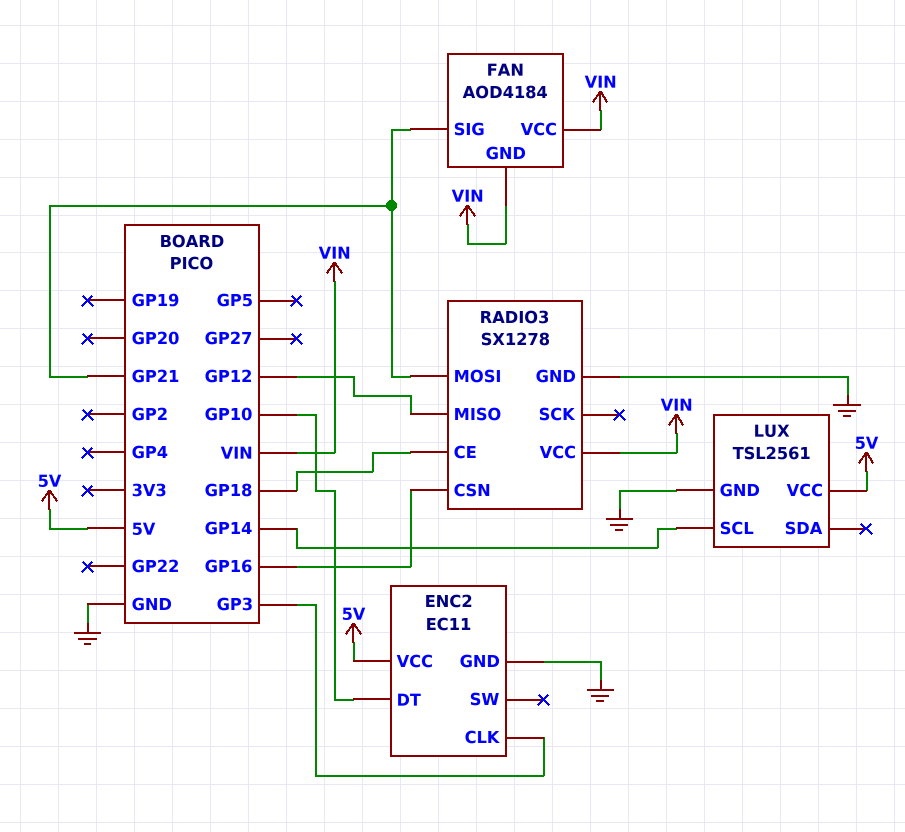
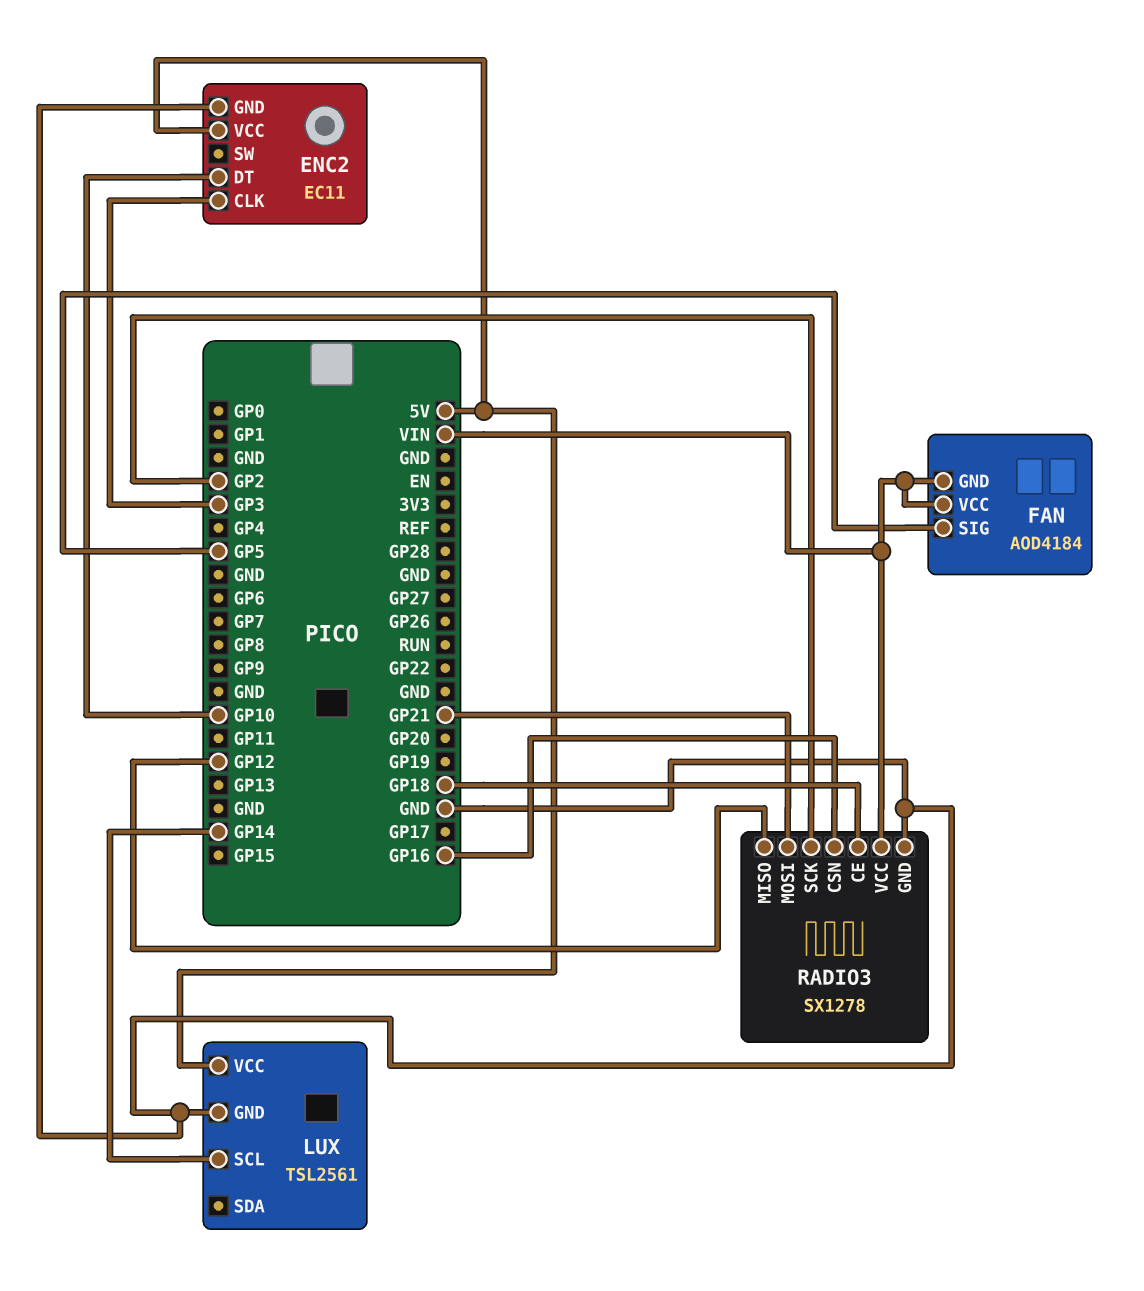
FAN pin SIG: GP21 -> GP5
RADIO3 pin SCK: none -> GP2

